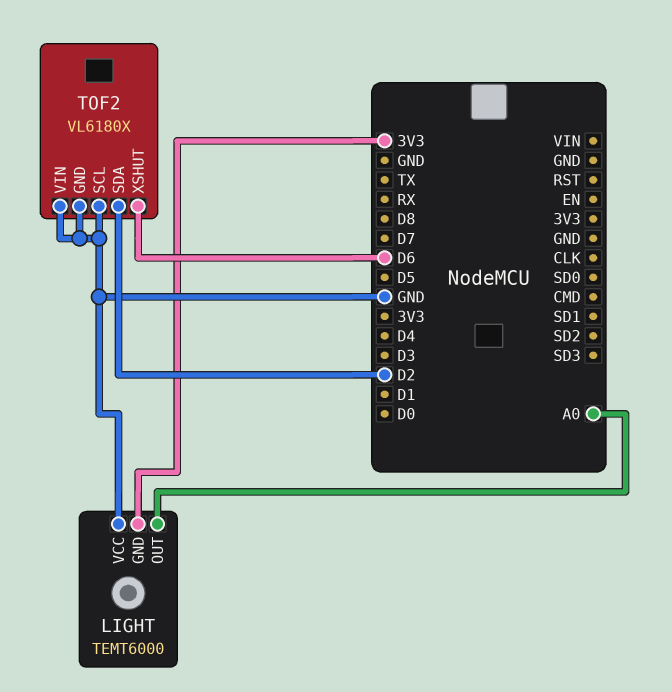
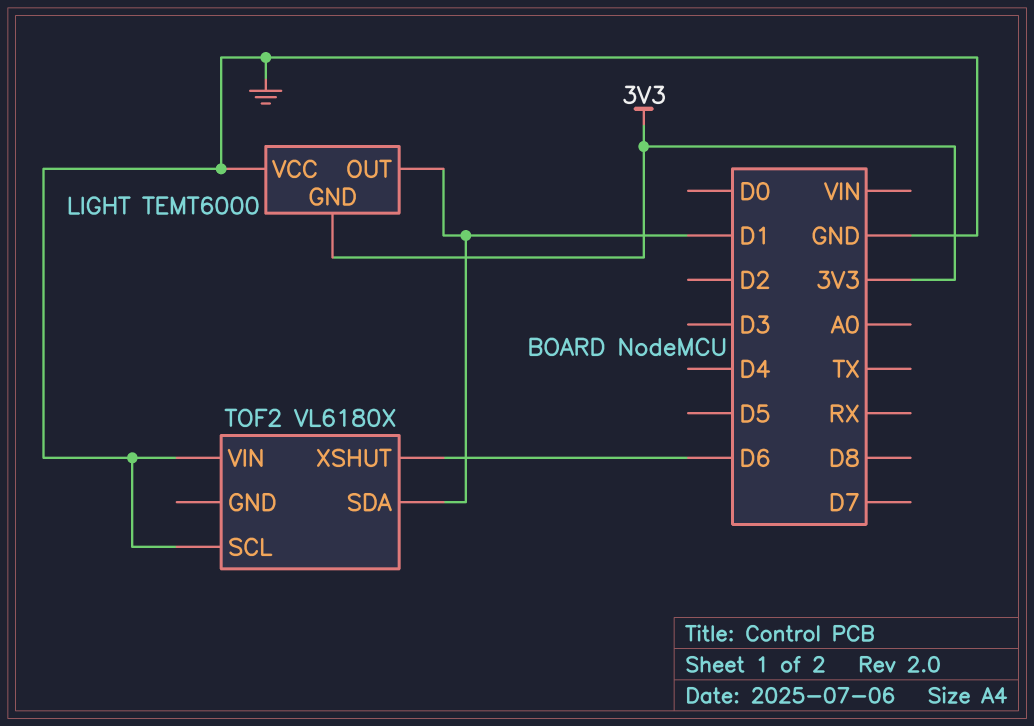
LIGHT pin OUT: A0 -> D1
TOF2 pin GND: GND -> none
TOF2 pin SDA: D2 -> D1

